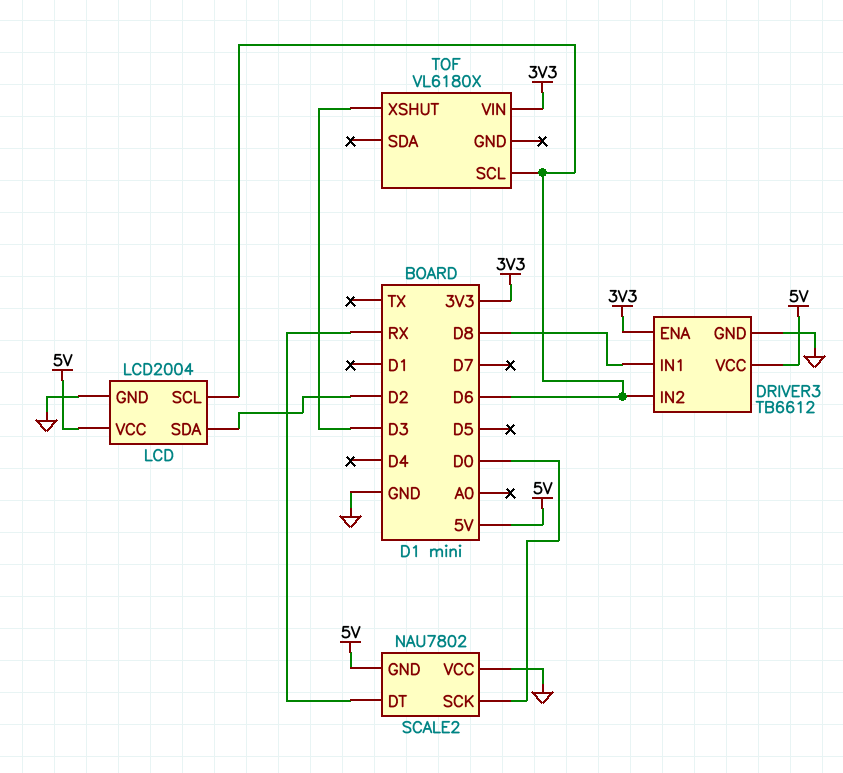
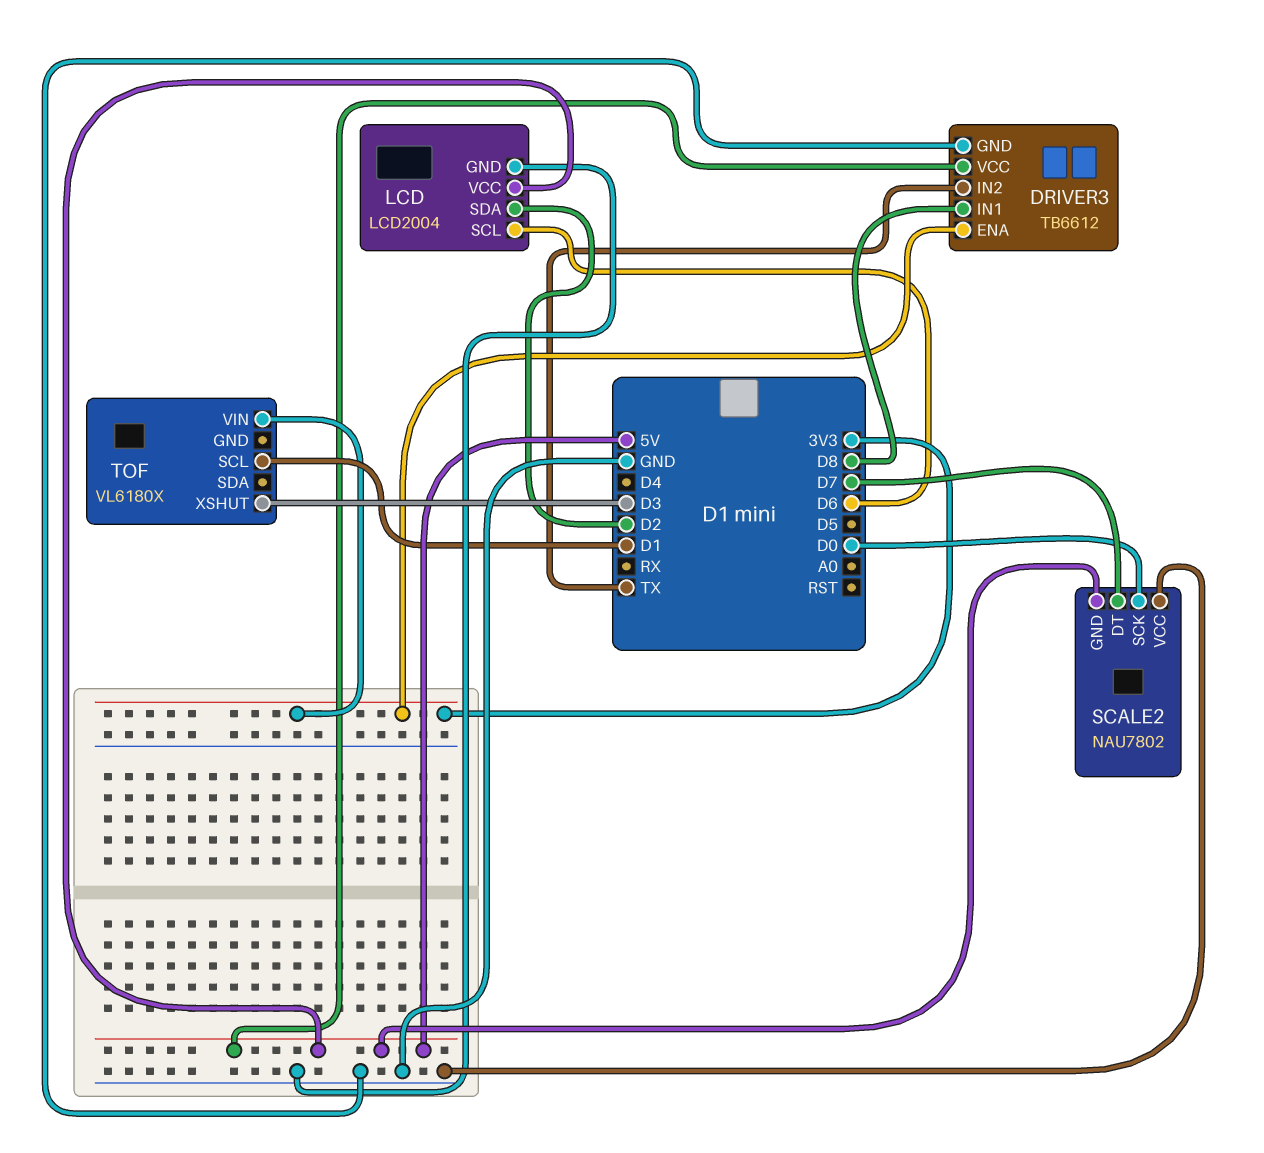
DRIVER3 pin IN2: D6 -> TX
SCALE2 pin DT: RX -> D7
TOF pin SCL: D6 -> D1

